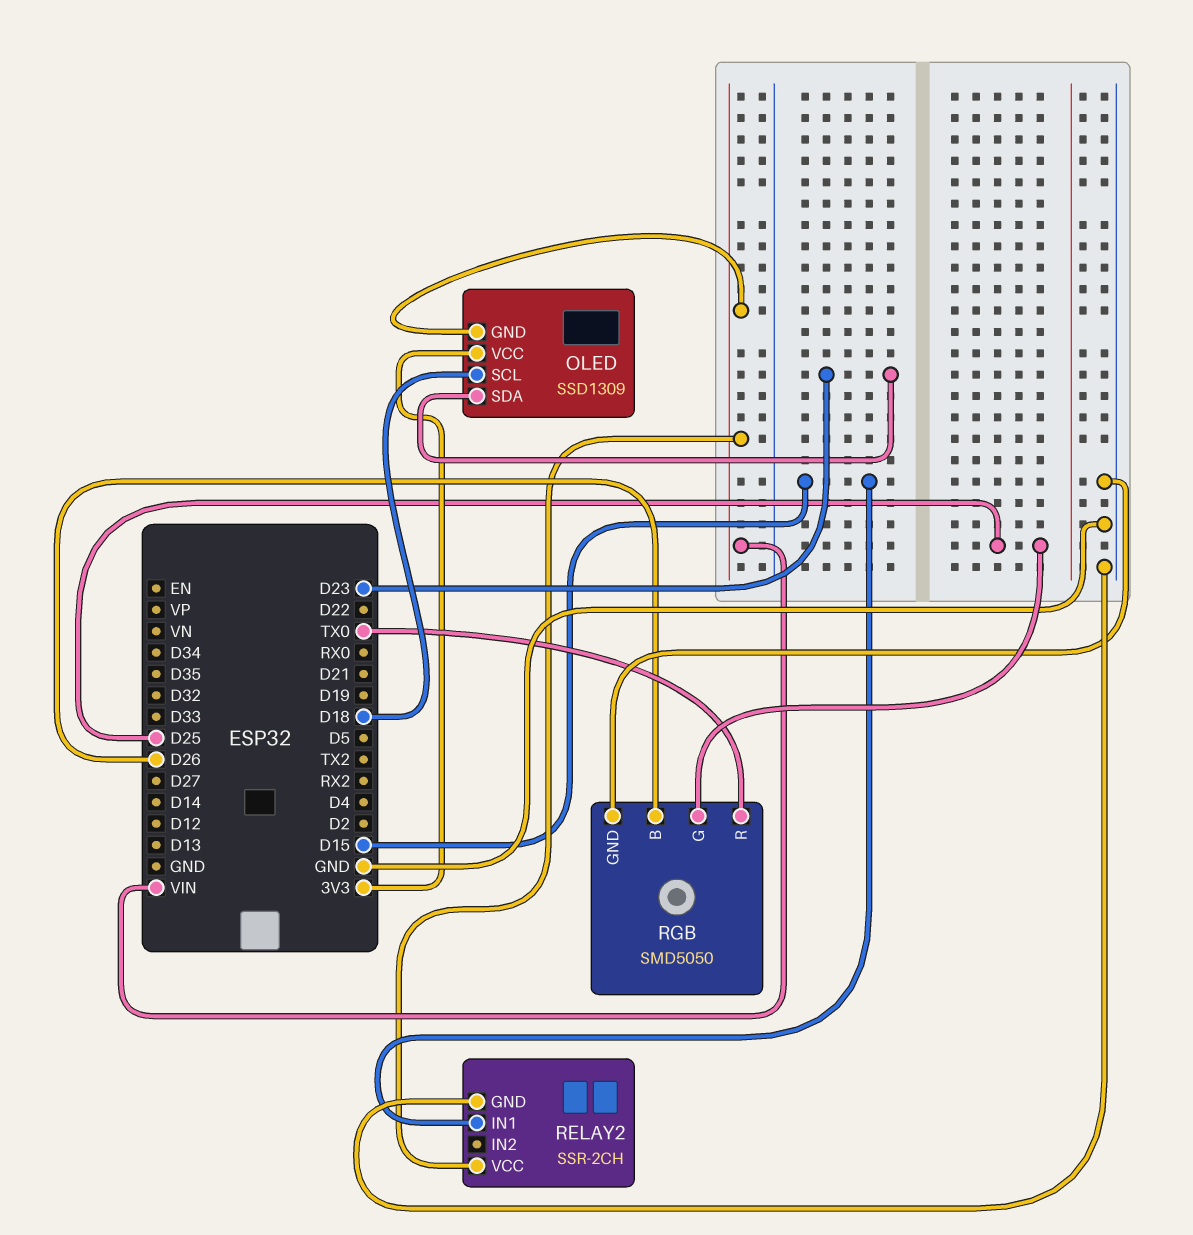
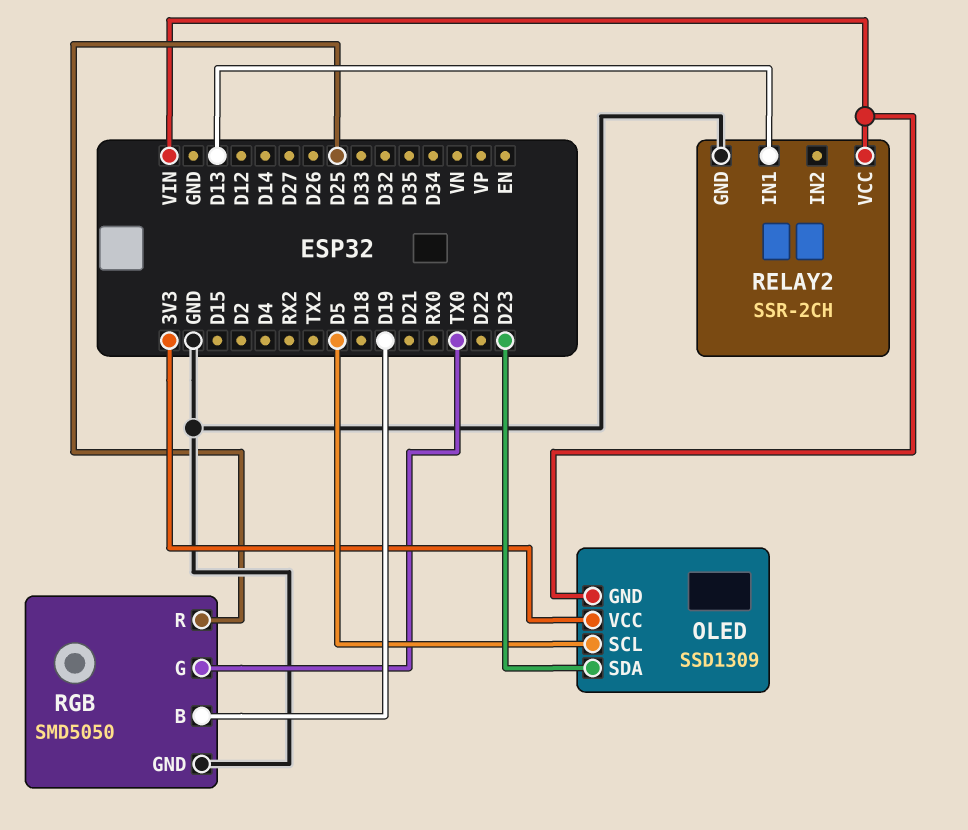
OLED pin SCL: D18 -> D5
RELAY2 pin IN1: D15 -> D13
RGB pin B: D26 -> D19
RGB pin G: D25 -> TX0
RGB pin R: TX0 -> D25

